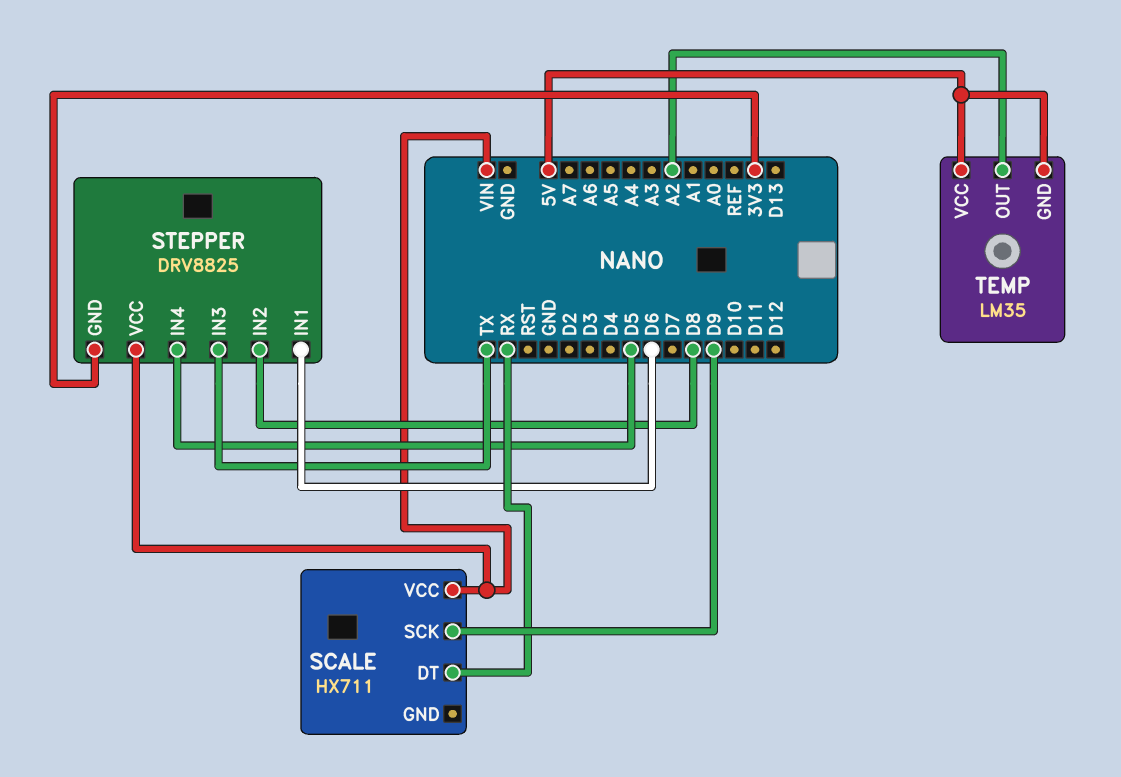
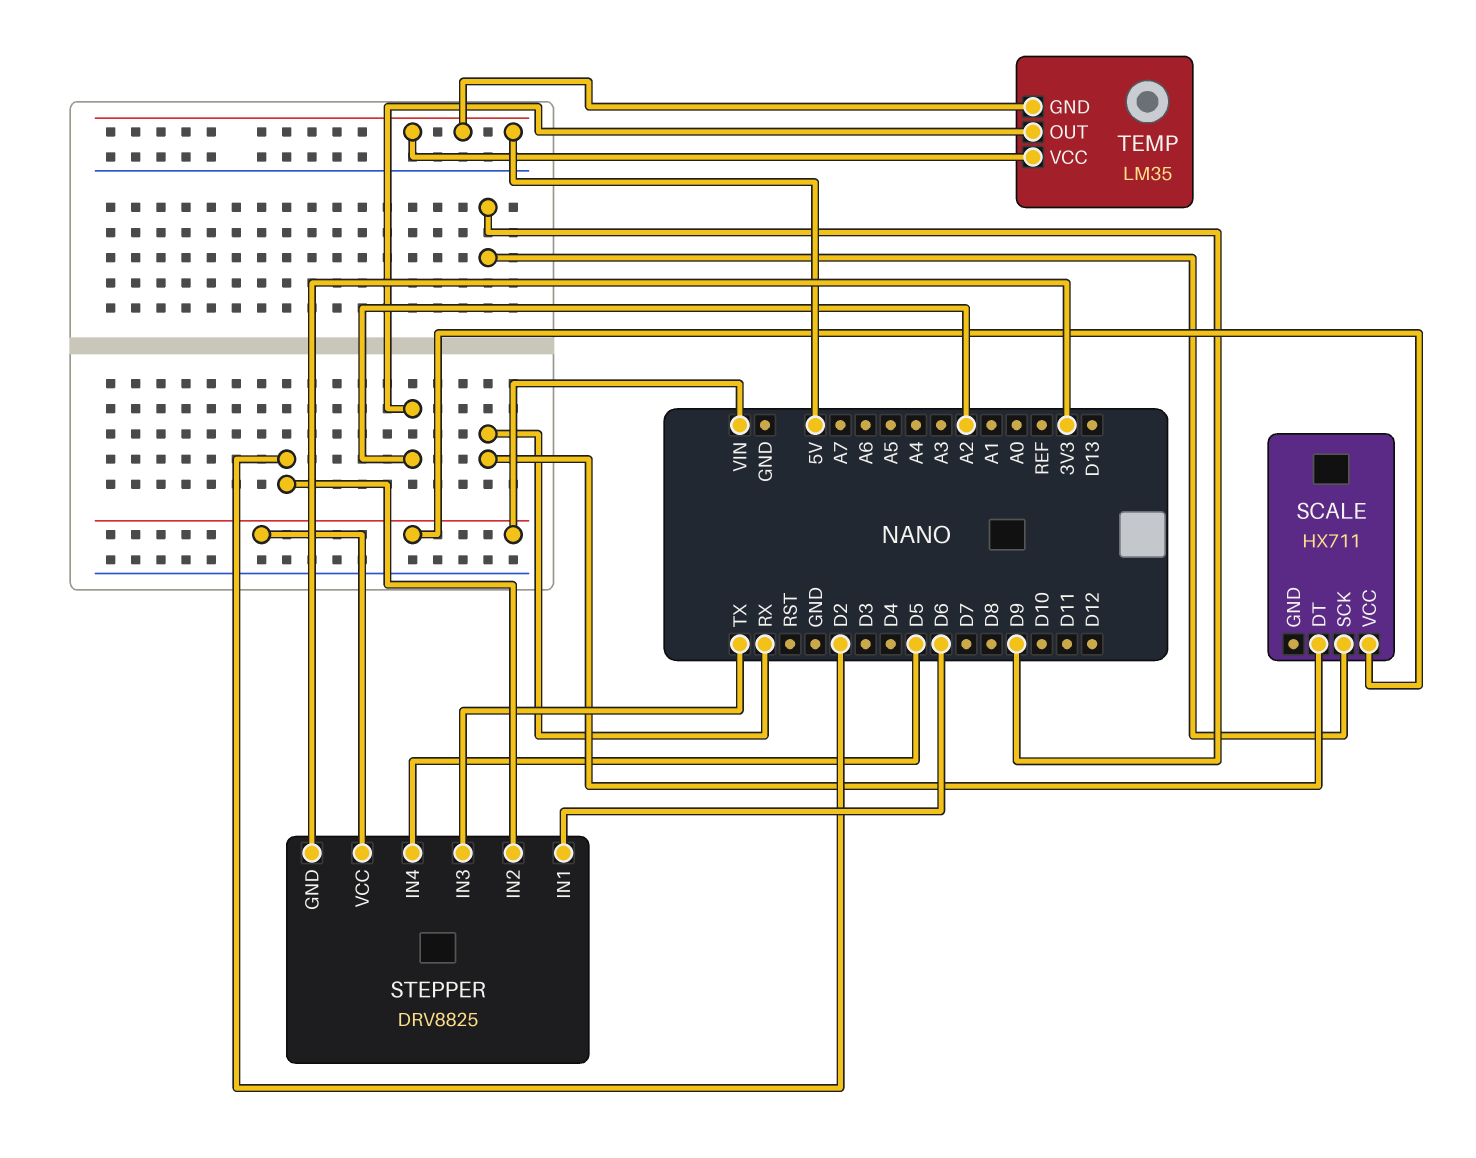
STEPPER pin IN2: D8 -> D2

